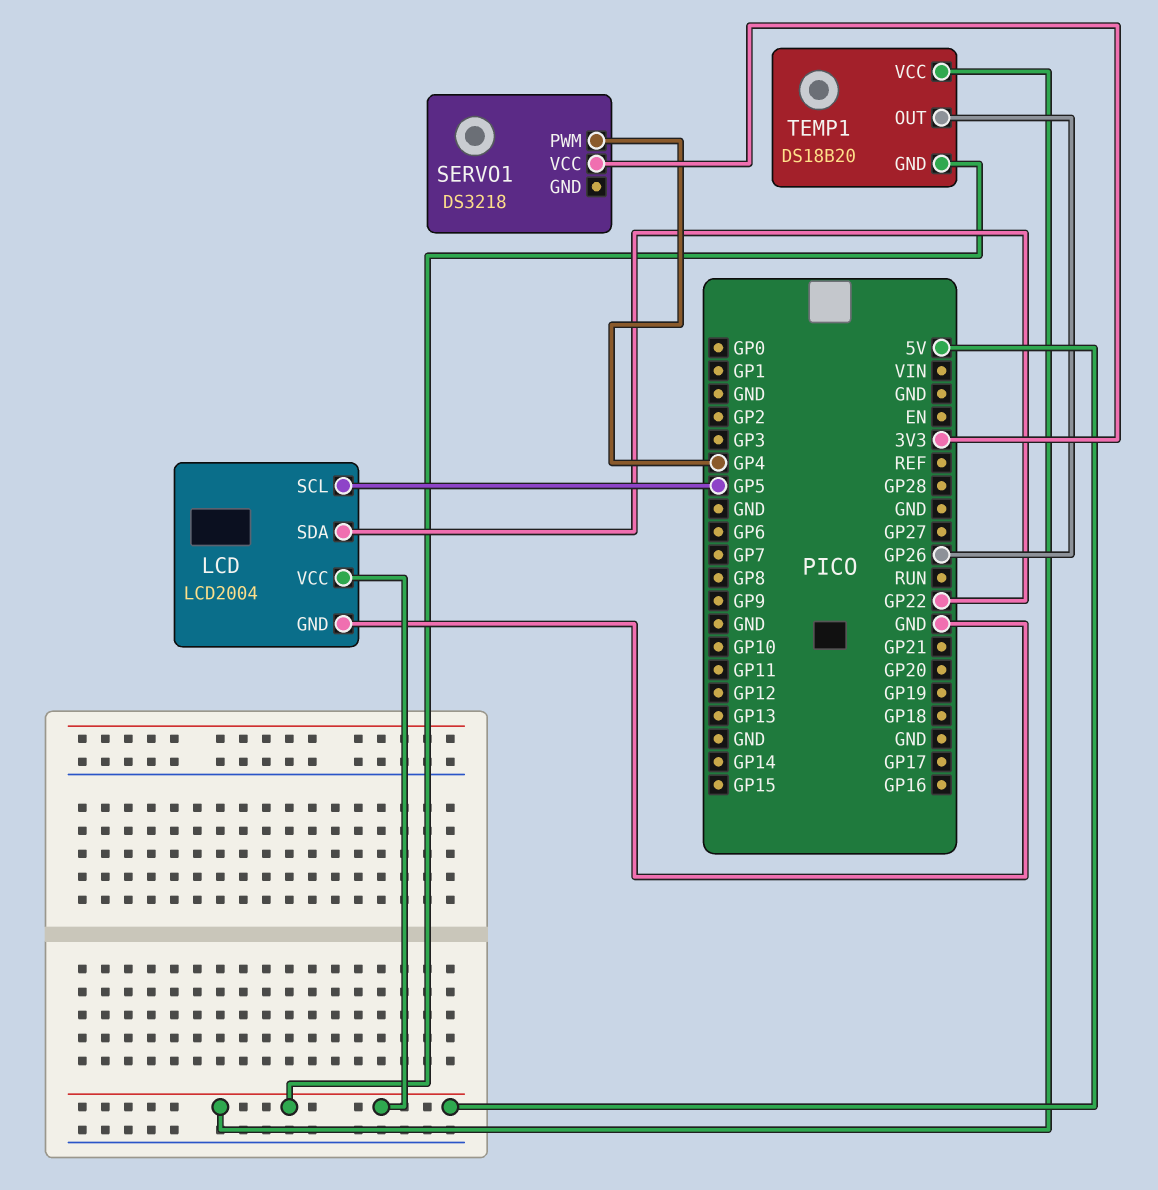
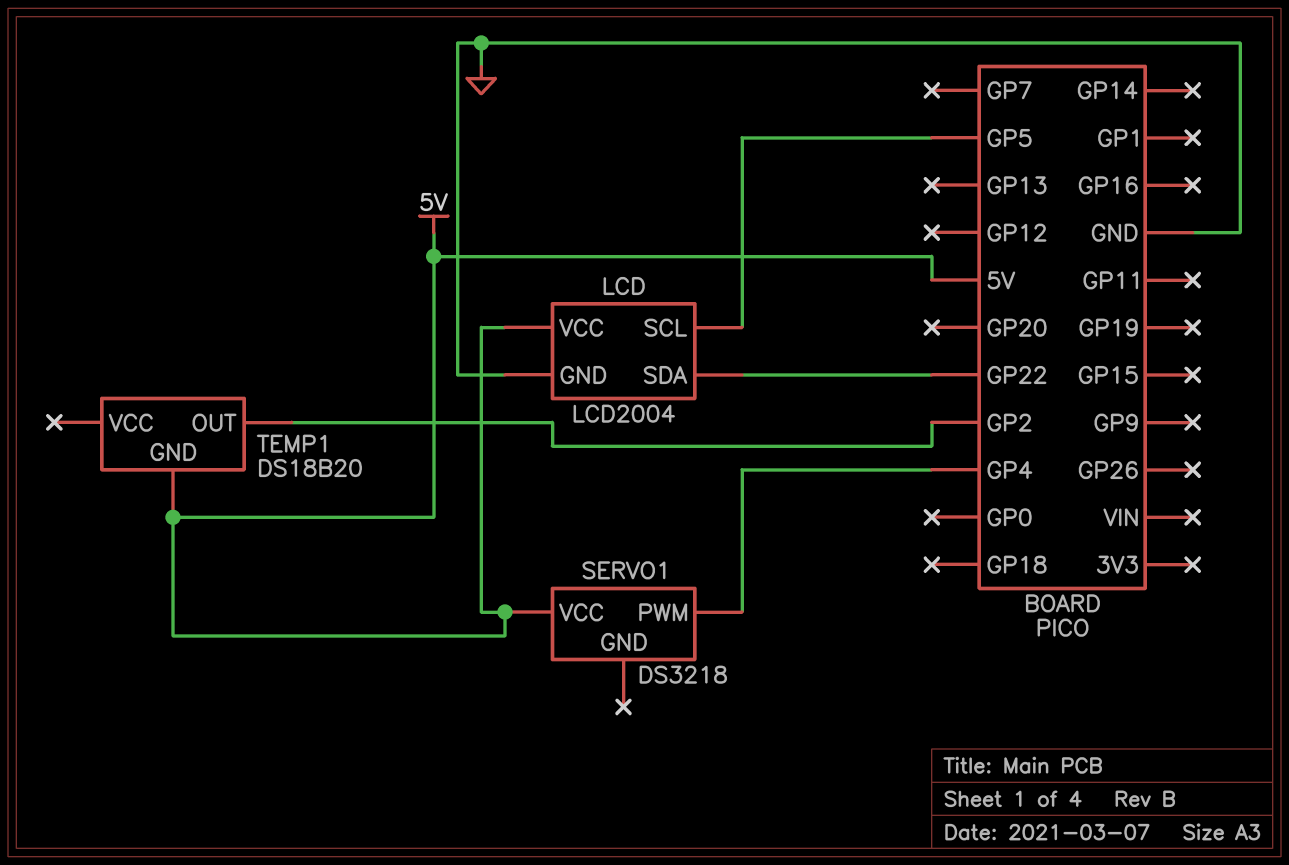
SERVO1 pin VCC: 3V3 -> 5V
TEMP1 pin OUT: GP26 -> GP2
TEMP1 pin VCC: 5V -> none

